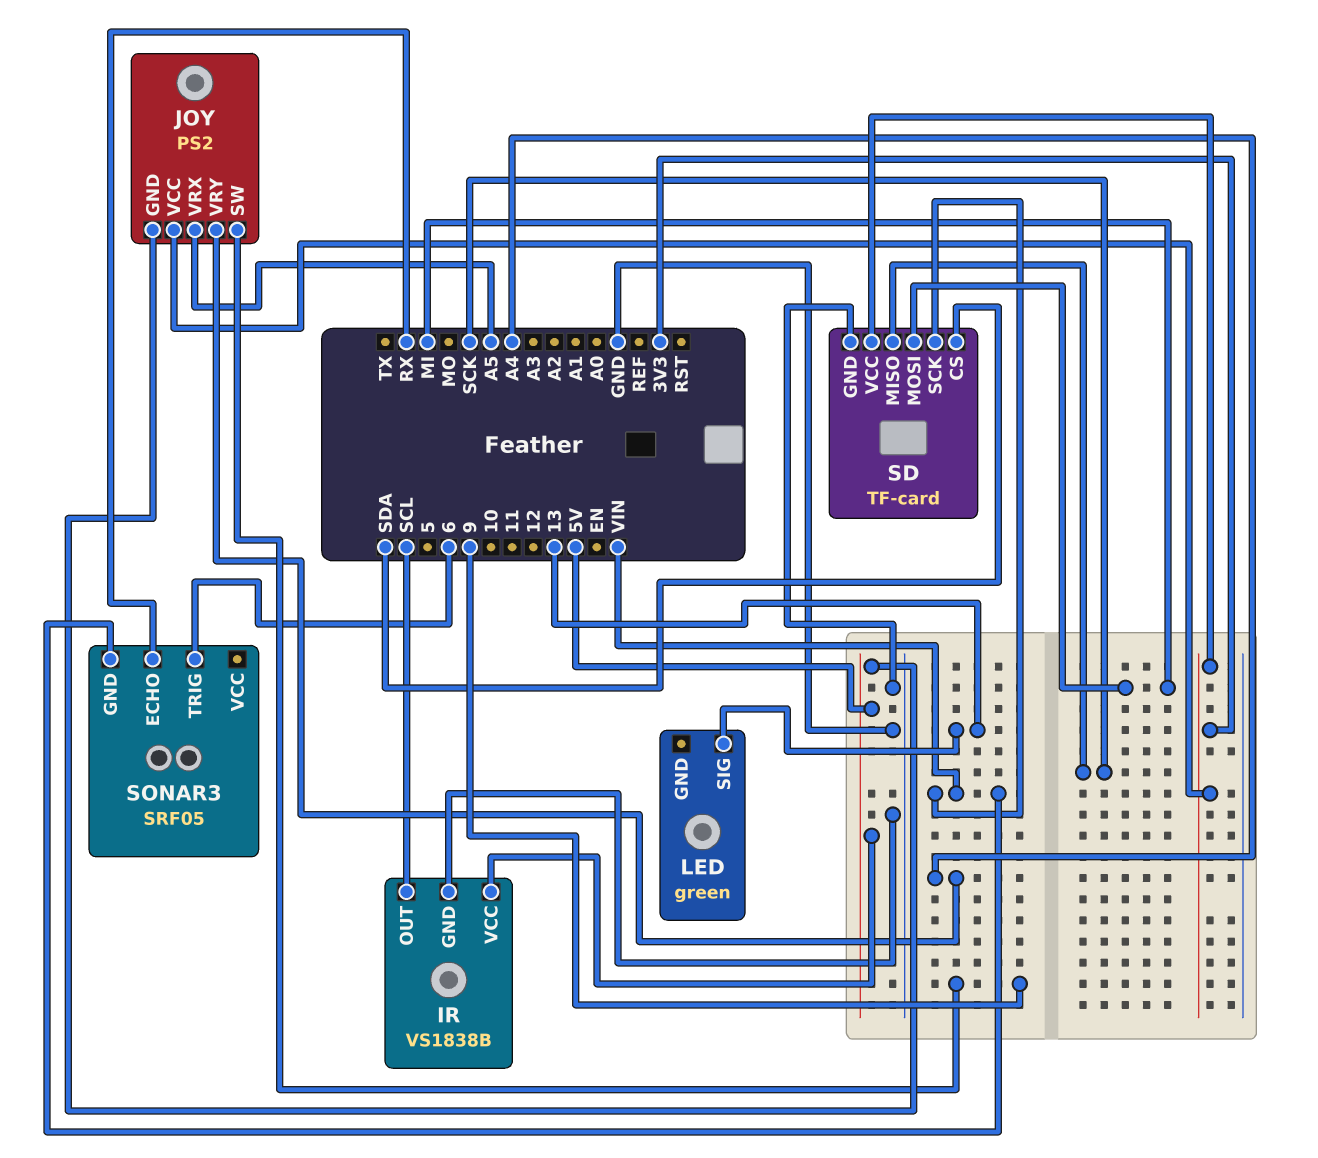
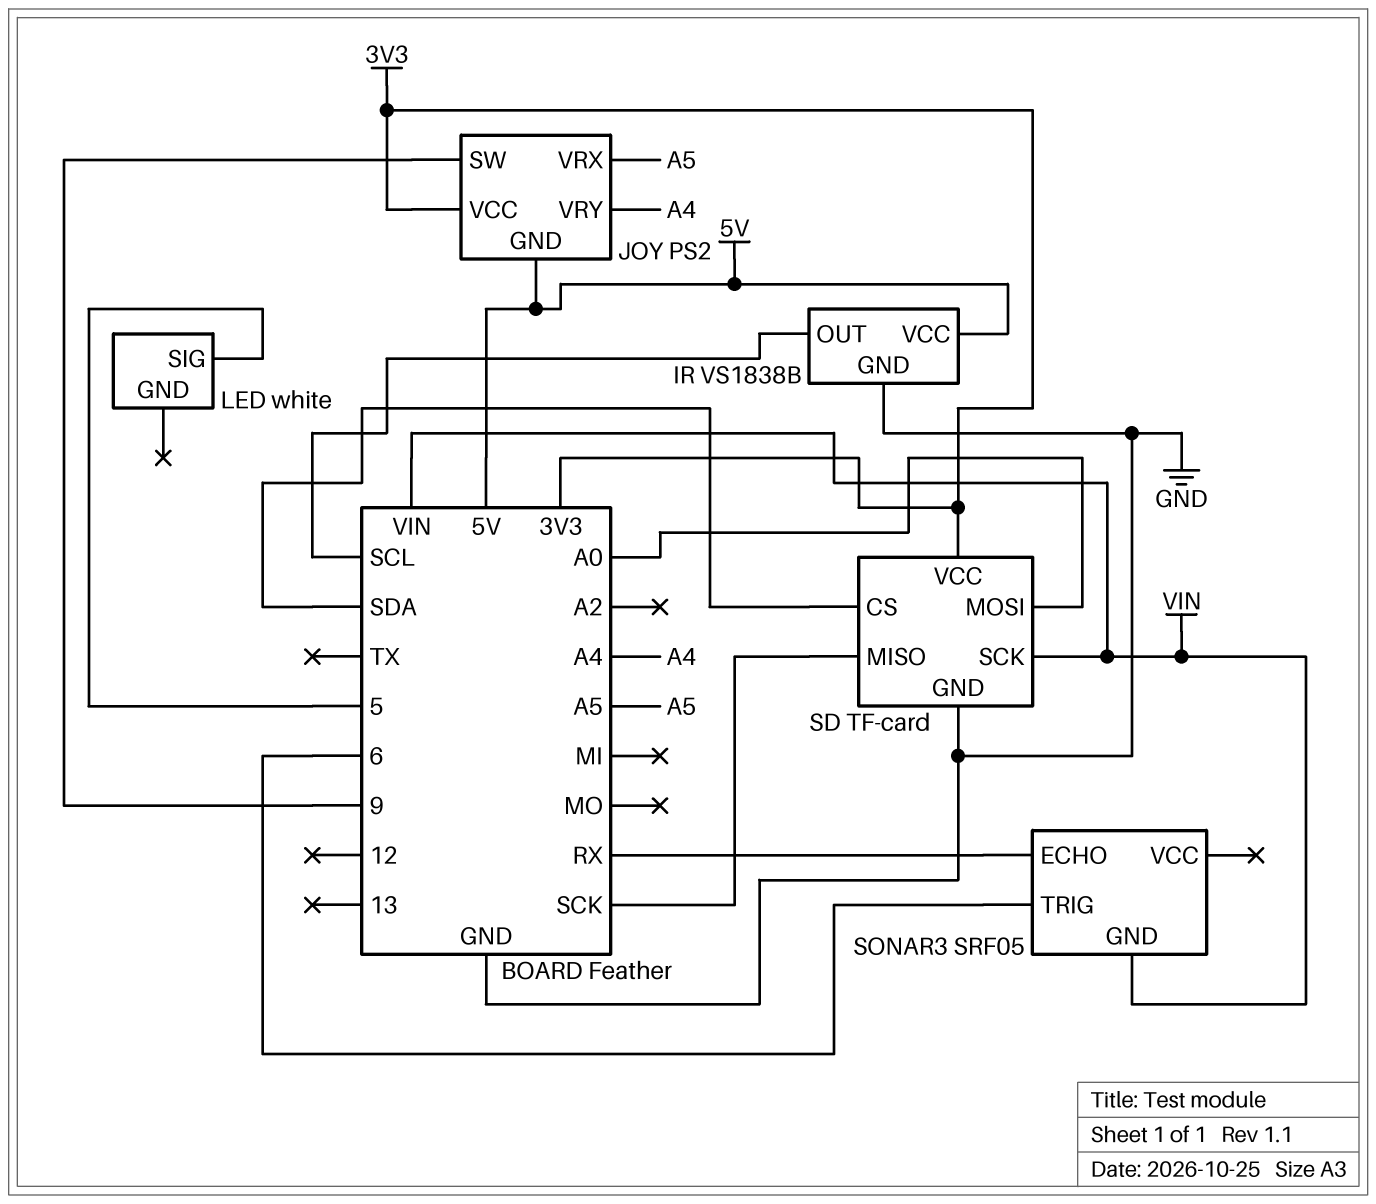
LED: green -> white
LED pin SIG: 13 -> 5
SD pin MOSI: MI -> A0

